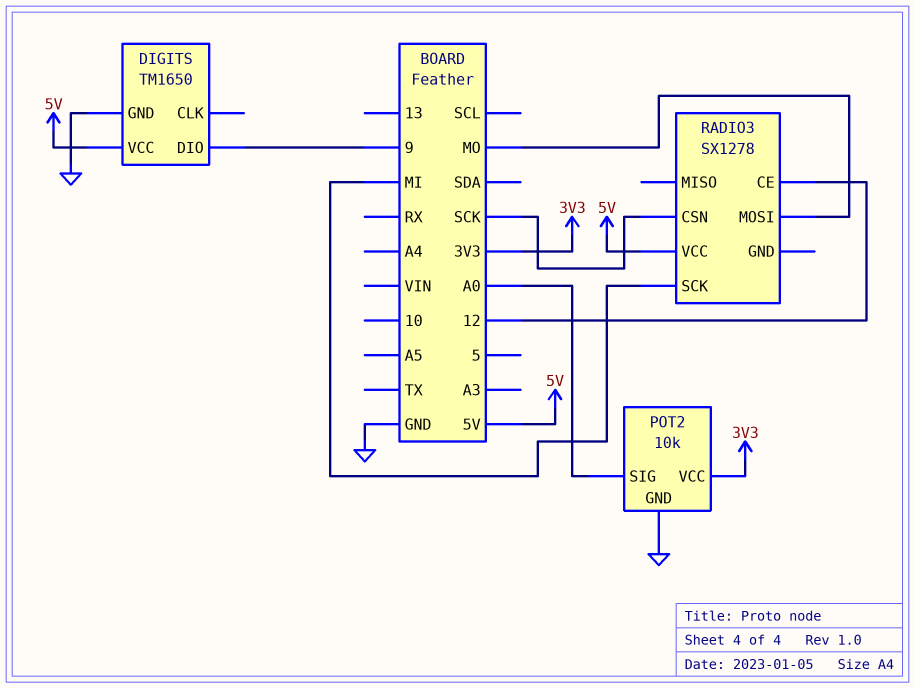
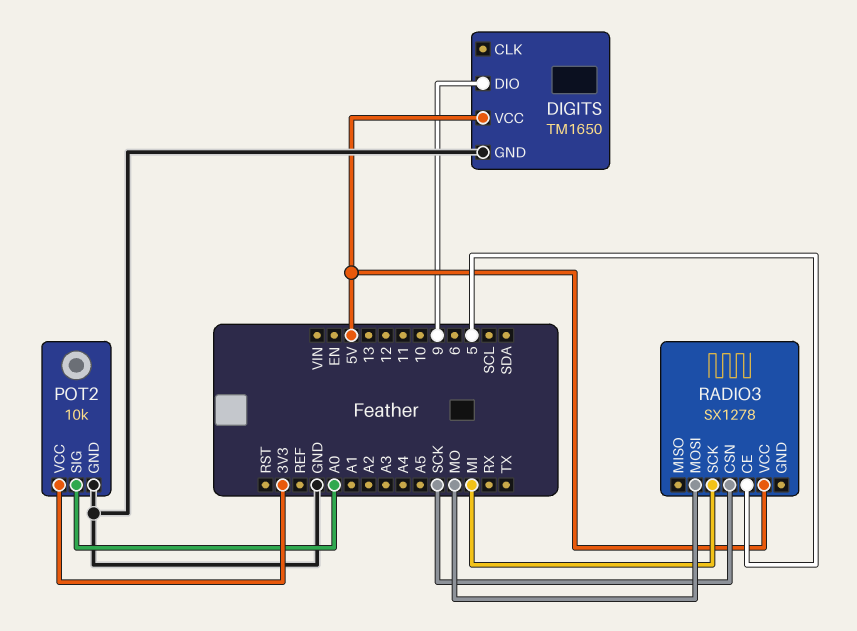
RADIO3 pin CE: 12 -> 5

